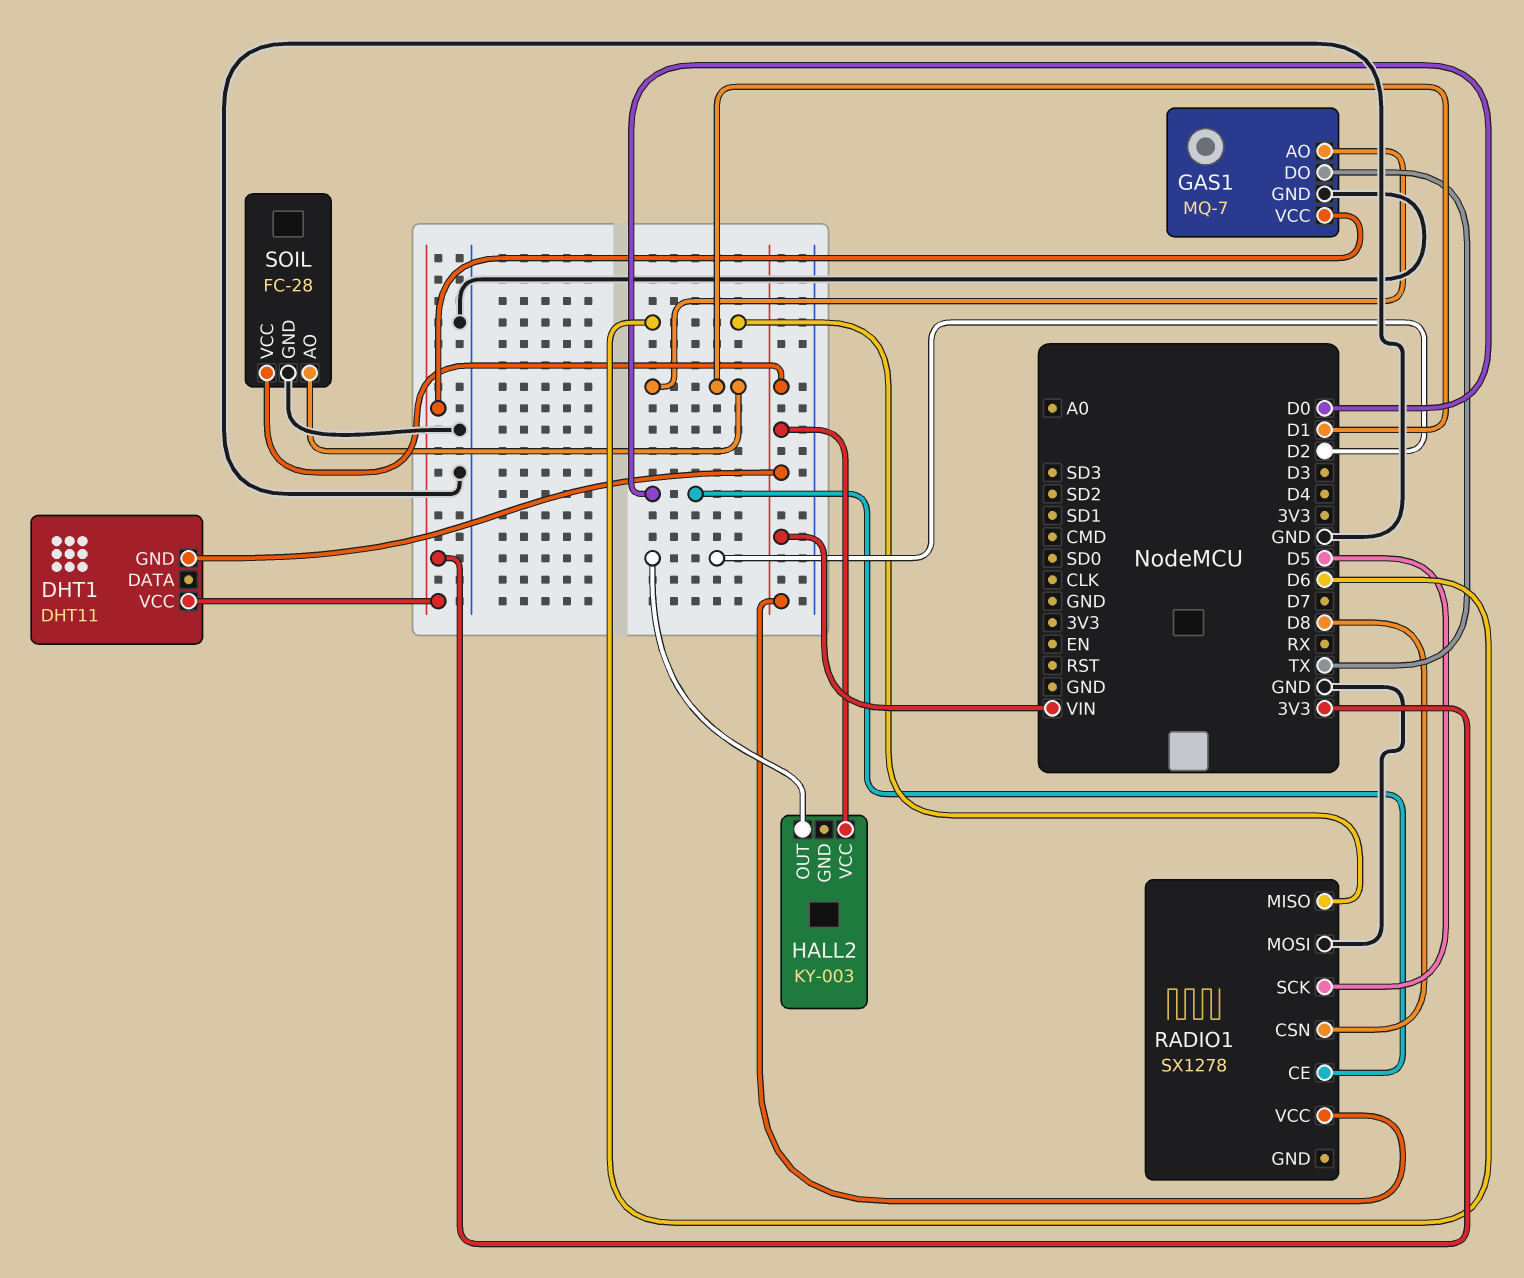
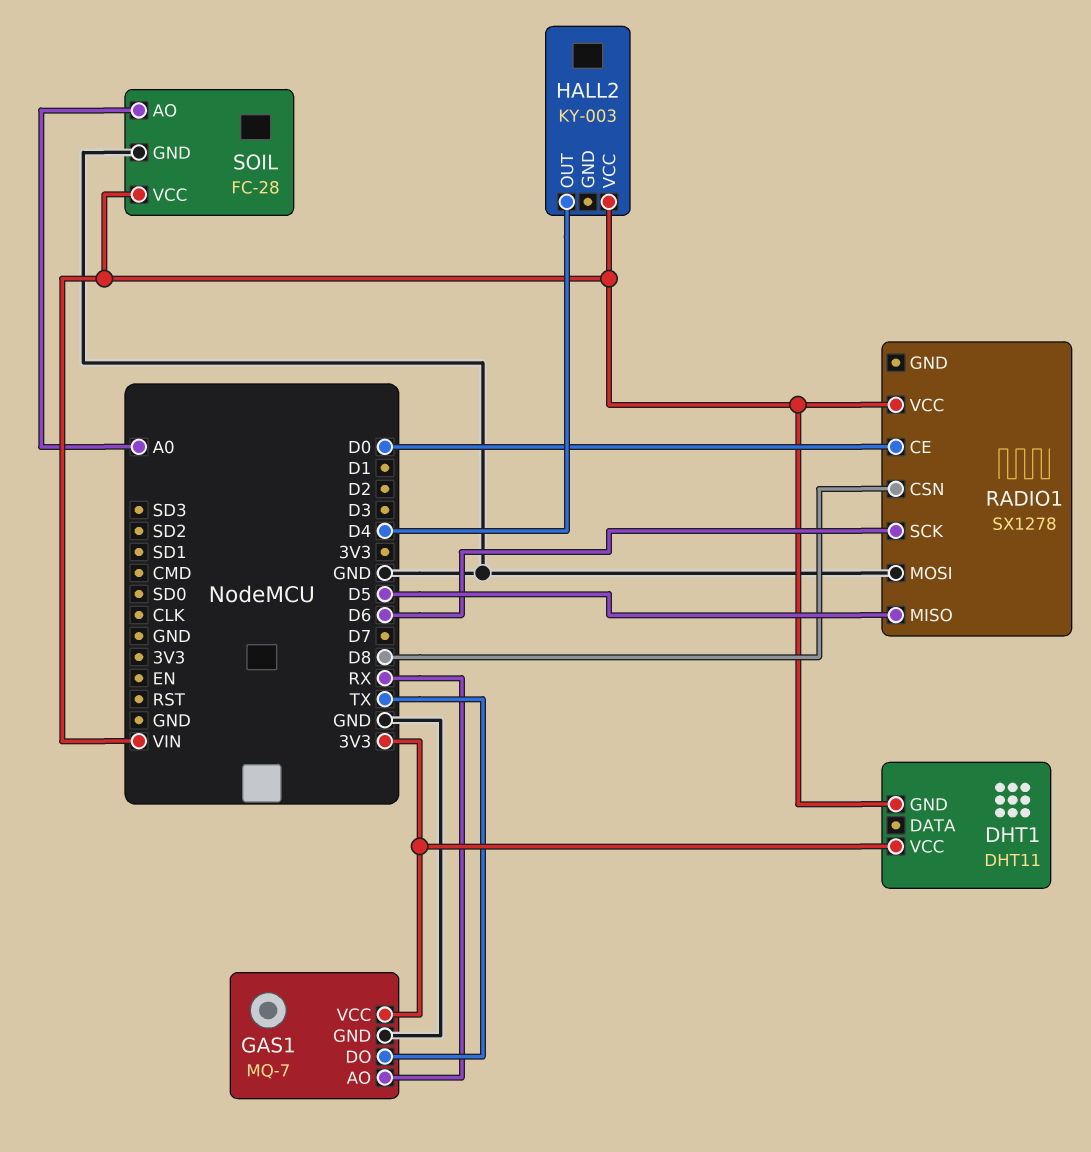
GAS1 pin AO: D1 -> RX
HALL2 pin OUT: D2 -> D4
RADIO1 pin MISO: D6 -> D5
RADIO1 pin SCK: D5 -> D6
SOIL pin AO: D1 -> A0

